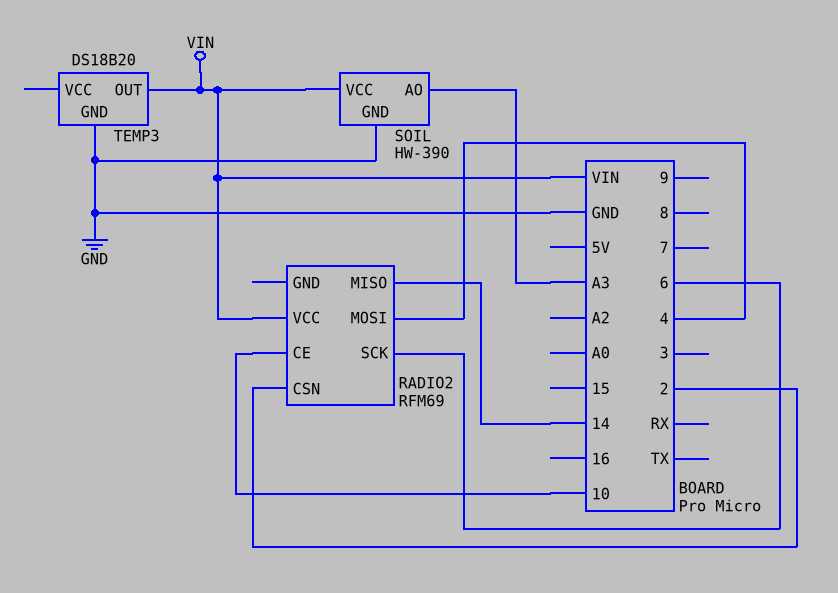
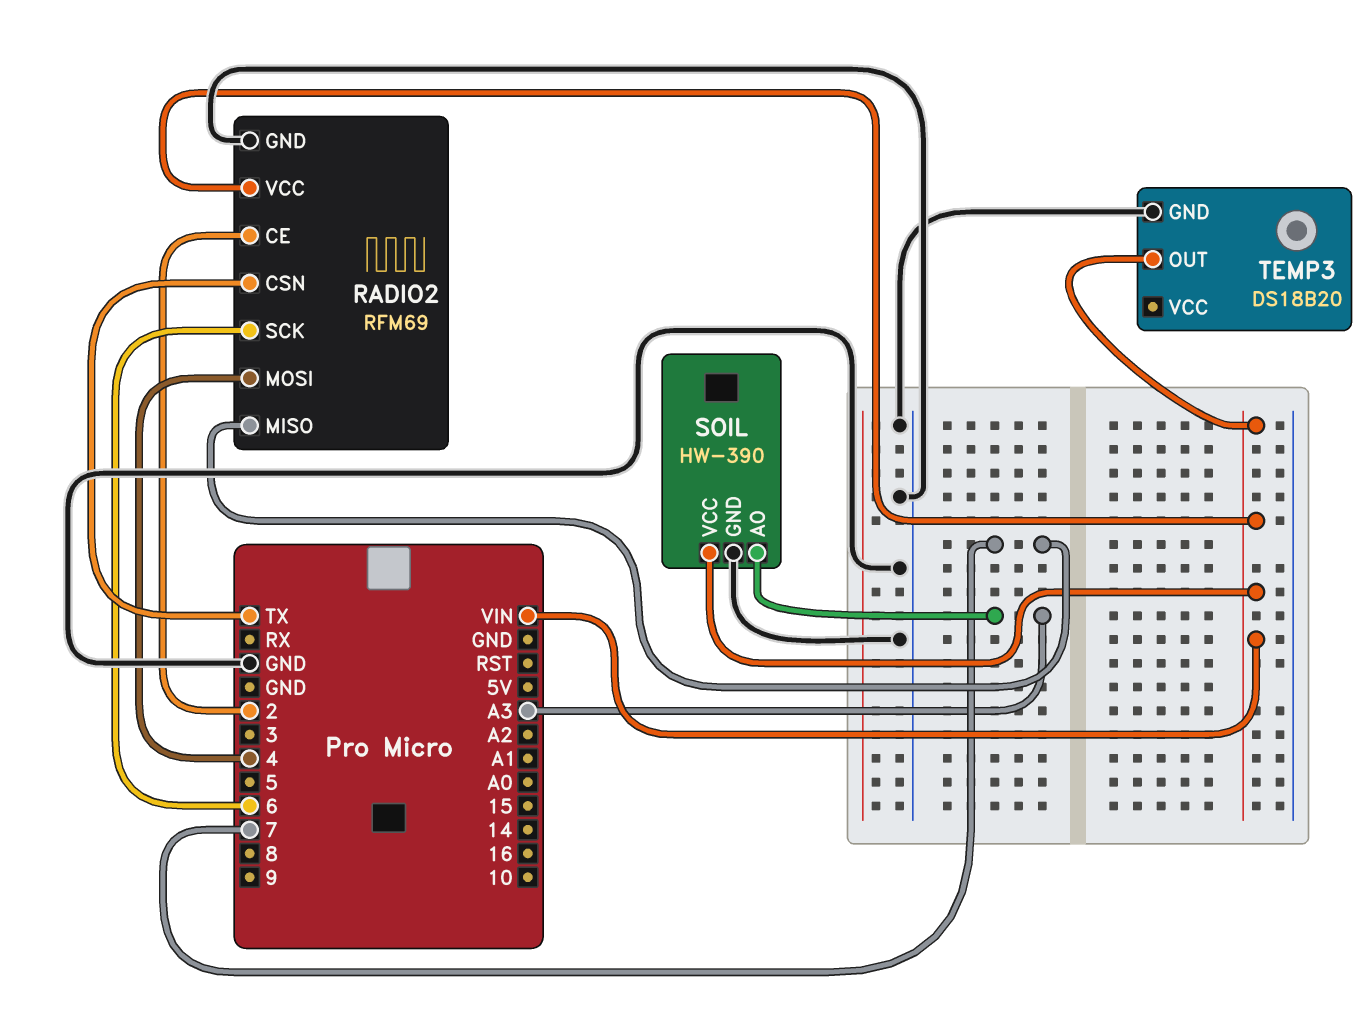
RADIO2 pin CE: 10 -> 2
RADIO2 pin CSN: 2 -> TX
RADIO2 pin GND: none -> GND
RADIO2 pin MISO: 14 -> 7

